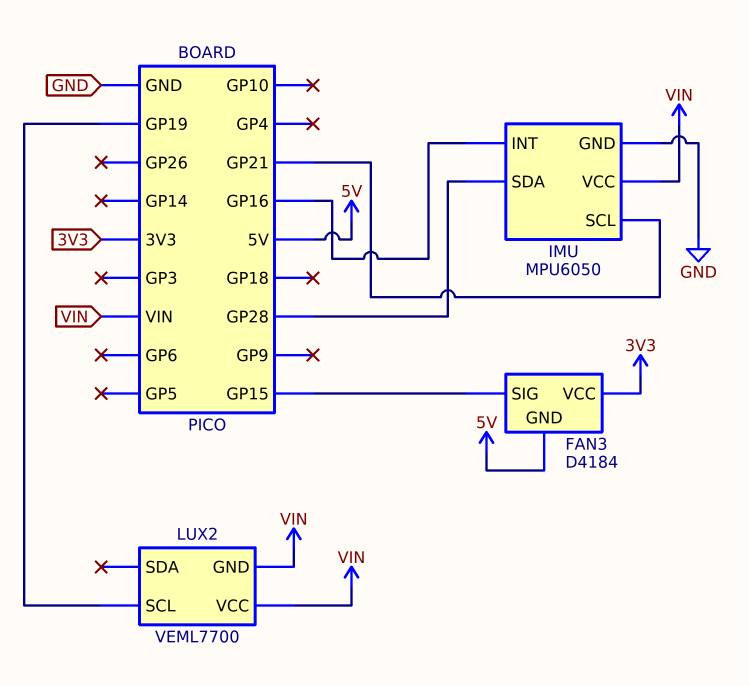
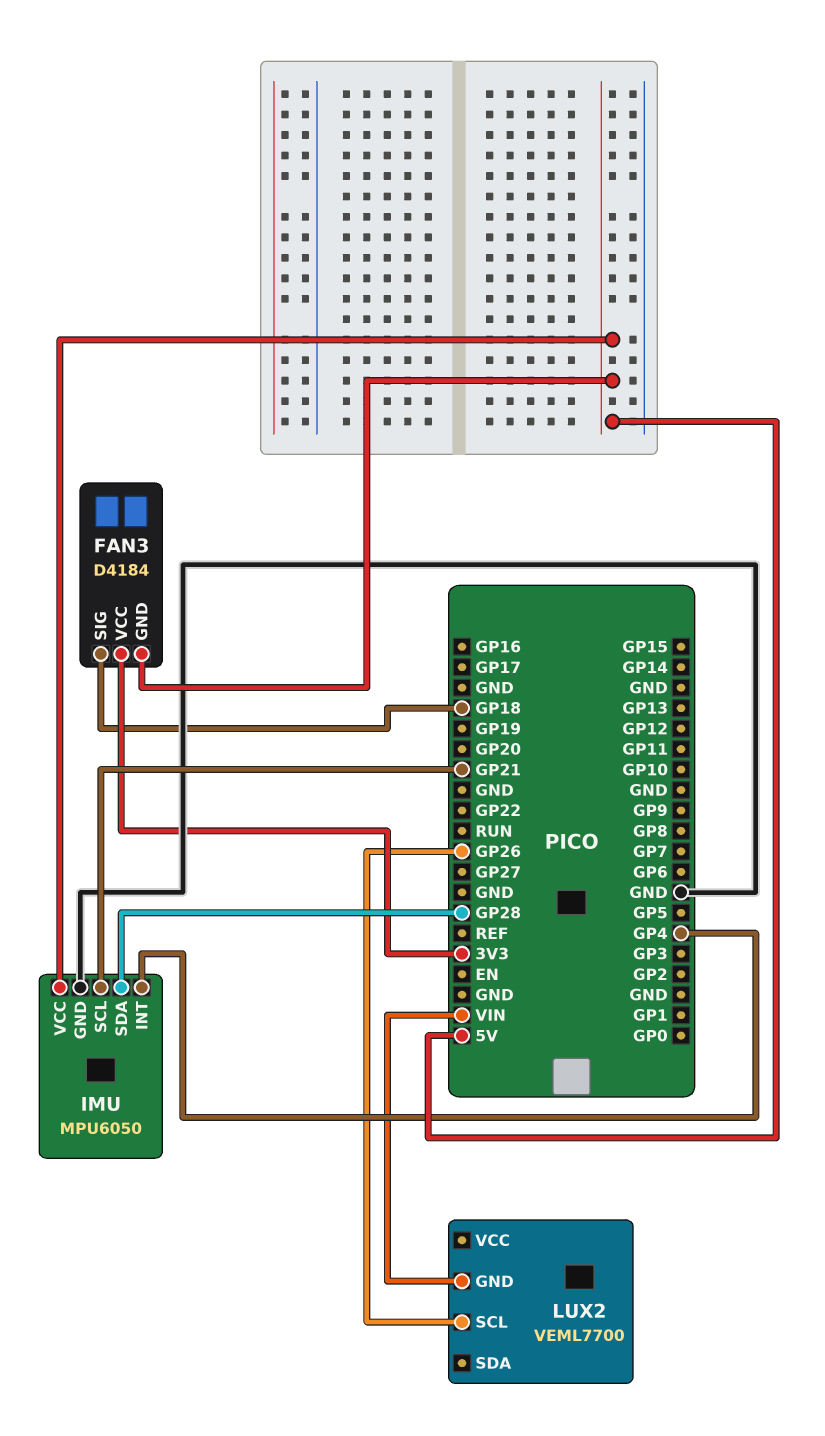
FAN3 pin SIG: GP15 -> GP18
IMU pin INT: GP16 -> GP4
IMU pin VCC: VIN -> 5V
LUX2 pin SCL: GP19 -> GP26
LUX2 pin VCC: VIN -> none

